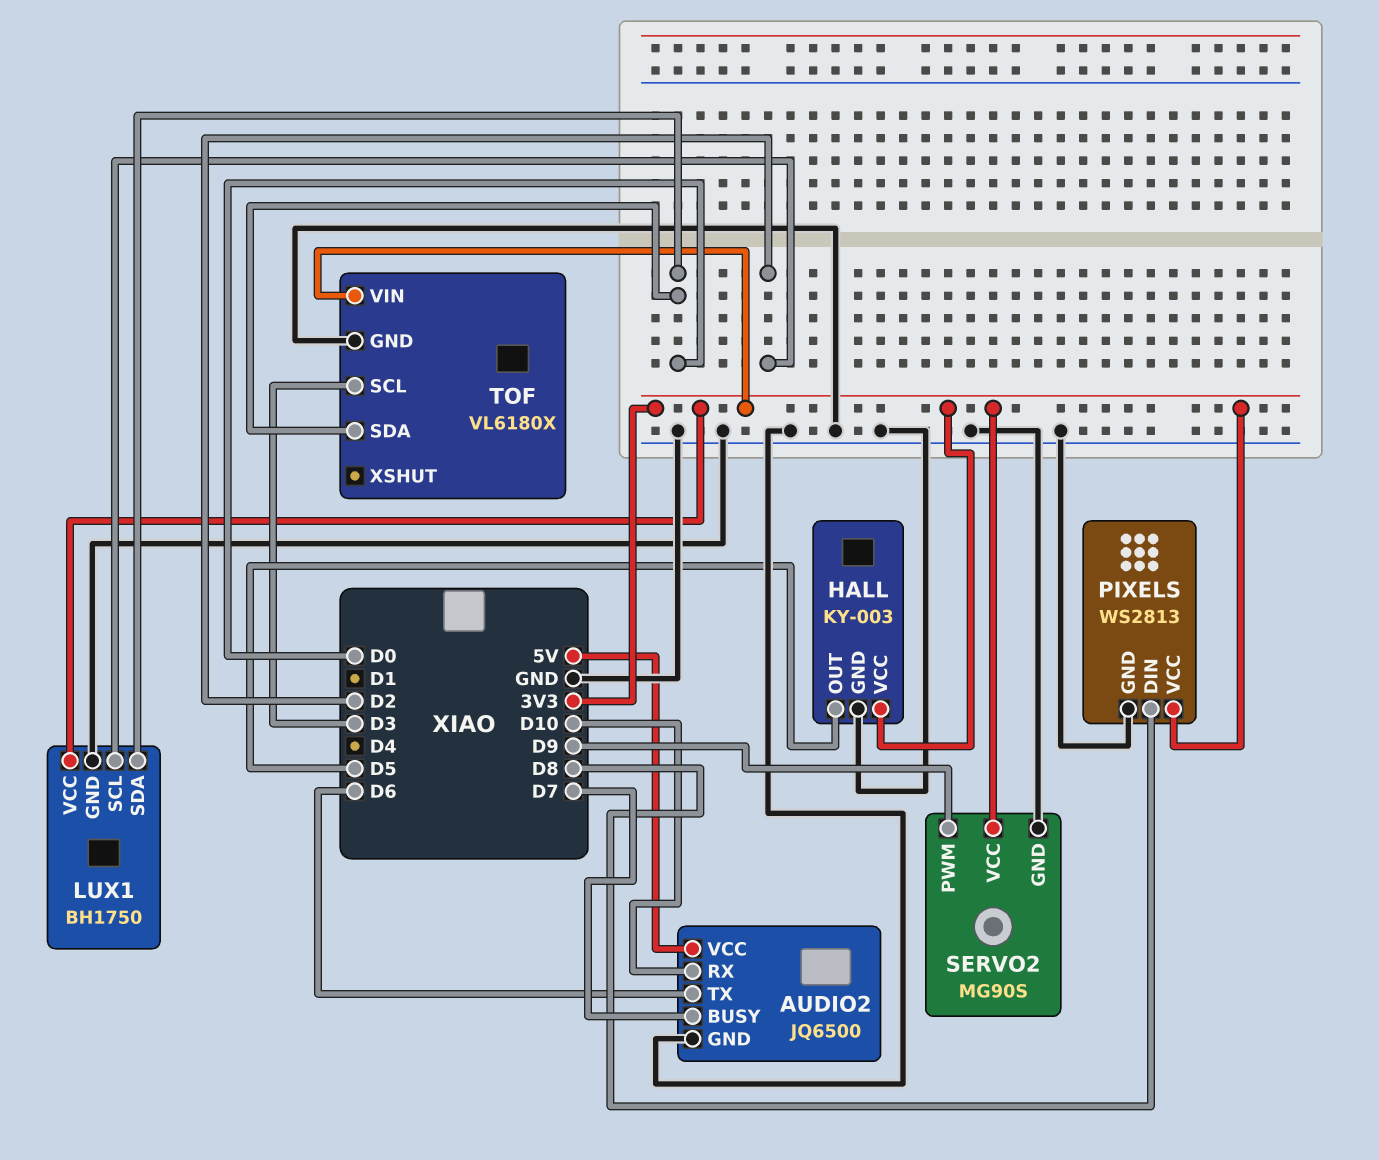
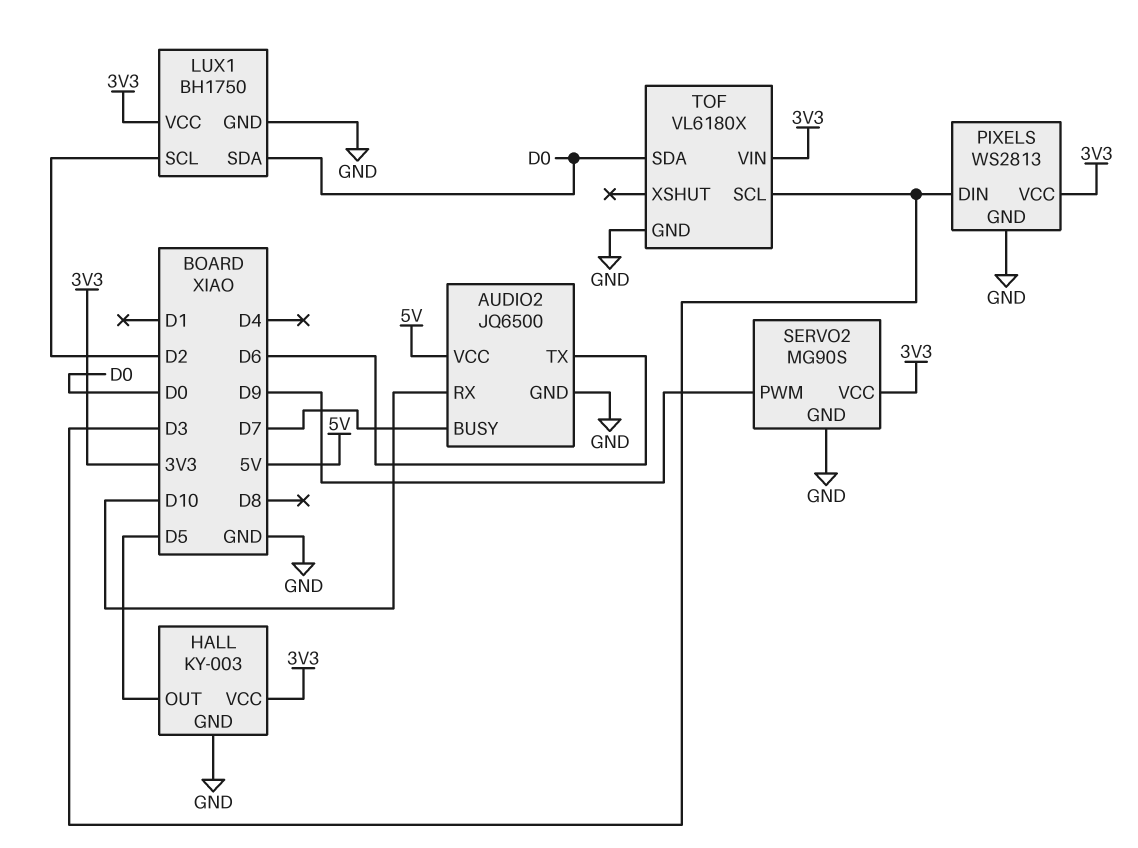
PIXELS pin DIN: D8 -> D3

